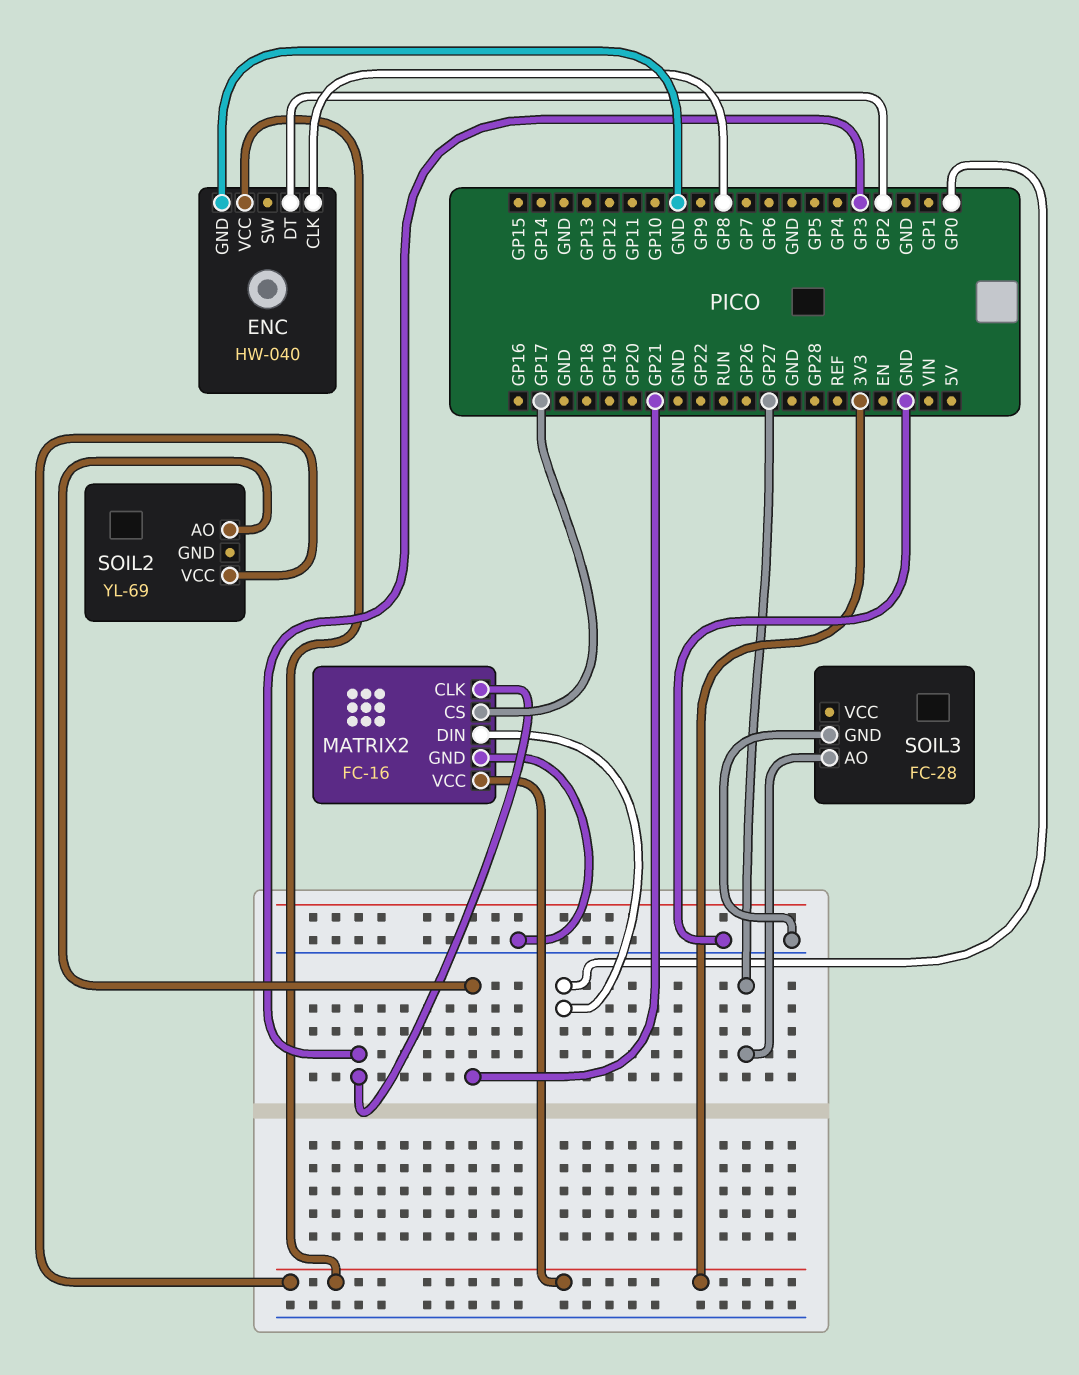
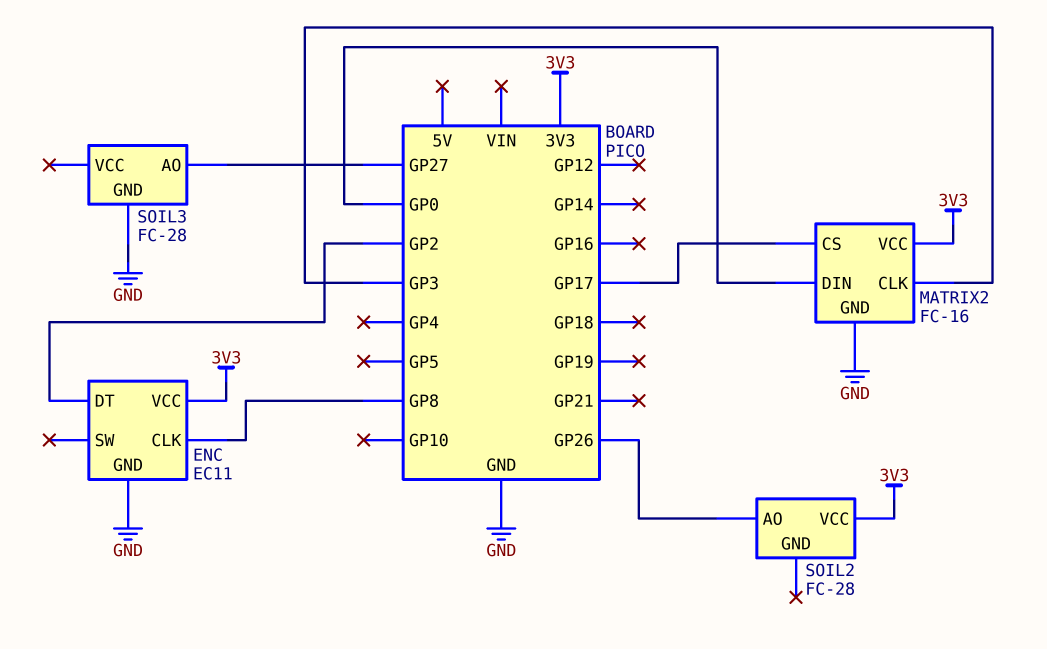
ENC: HW-040 -> EC11
SOIL2: YL-69 -> FC-28
SOIL2 pin AO: GP21 -> GP26

